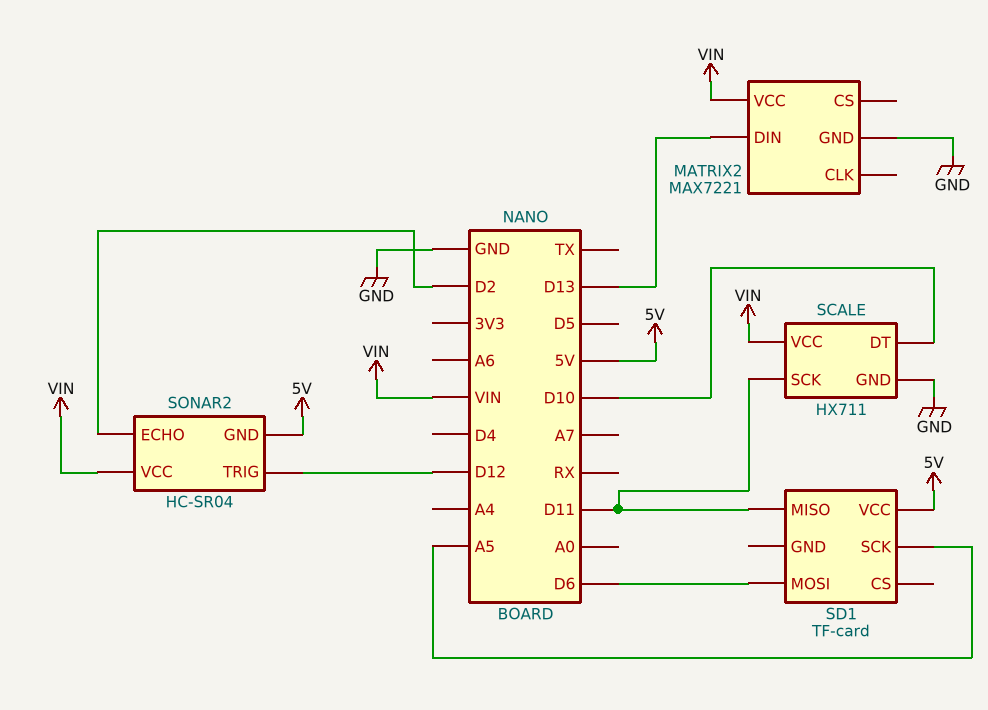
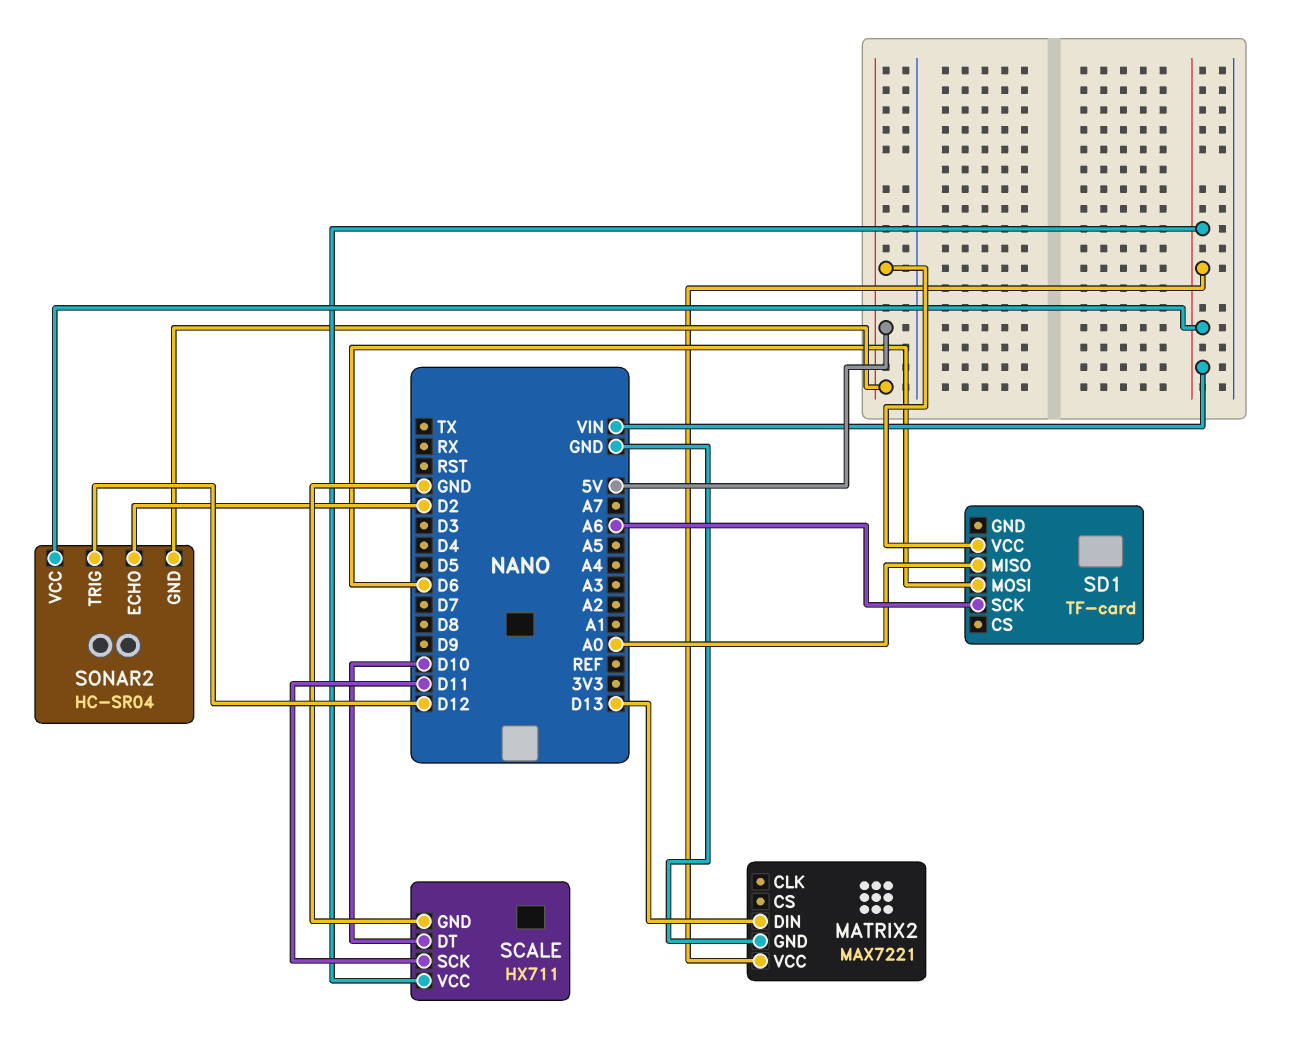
SD1 pin MISO: D11 -> A0
SD1 pin SCK: A5 -> A6

